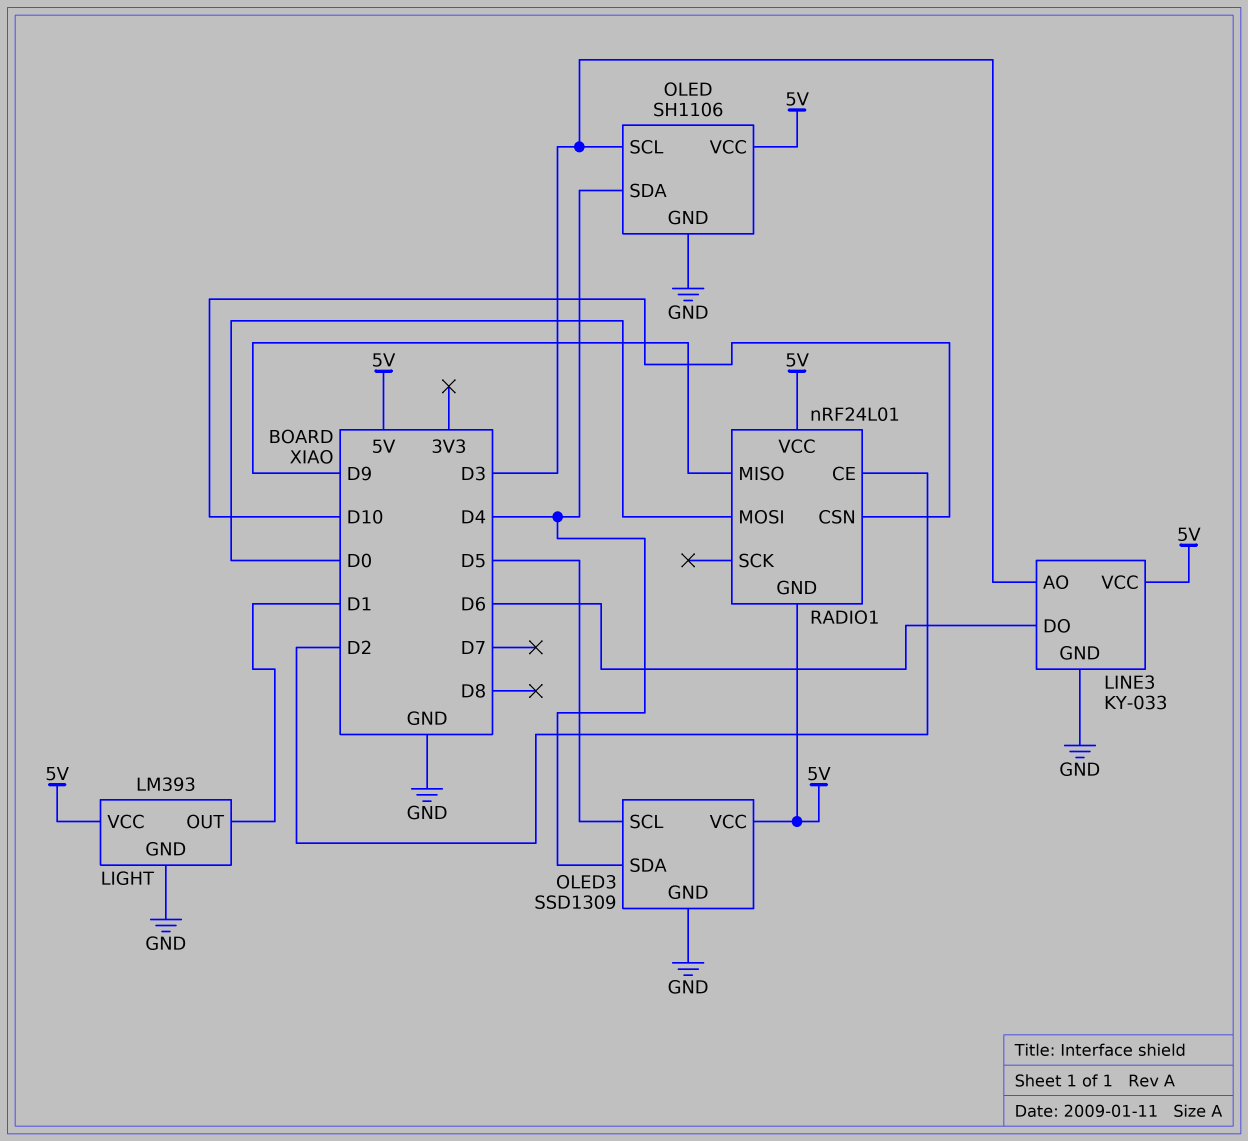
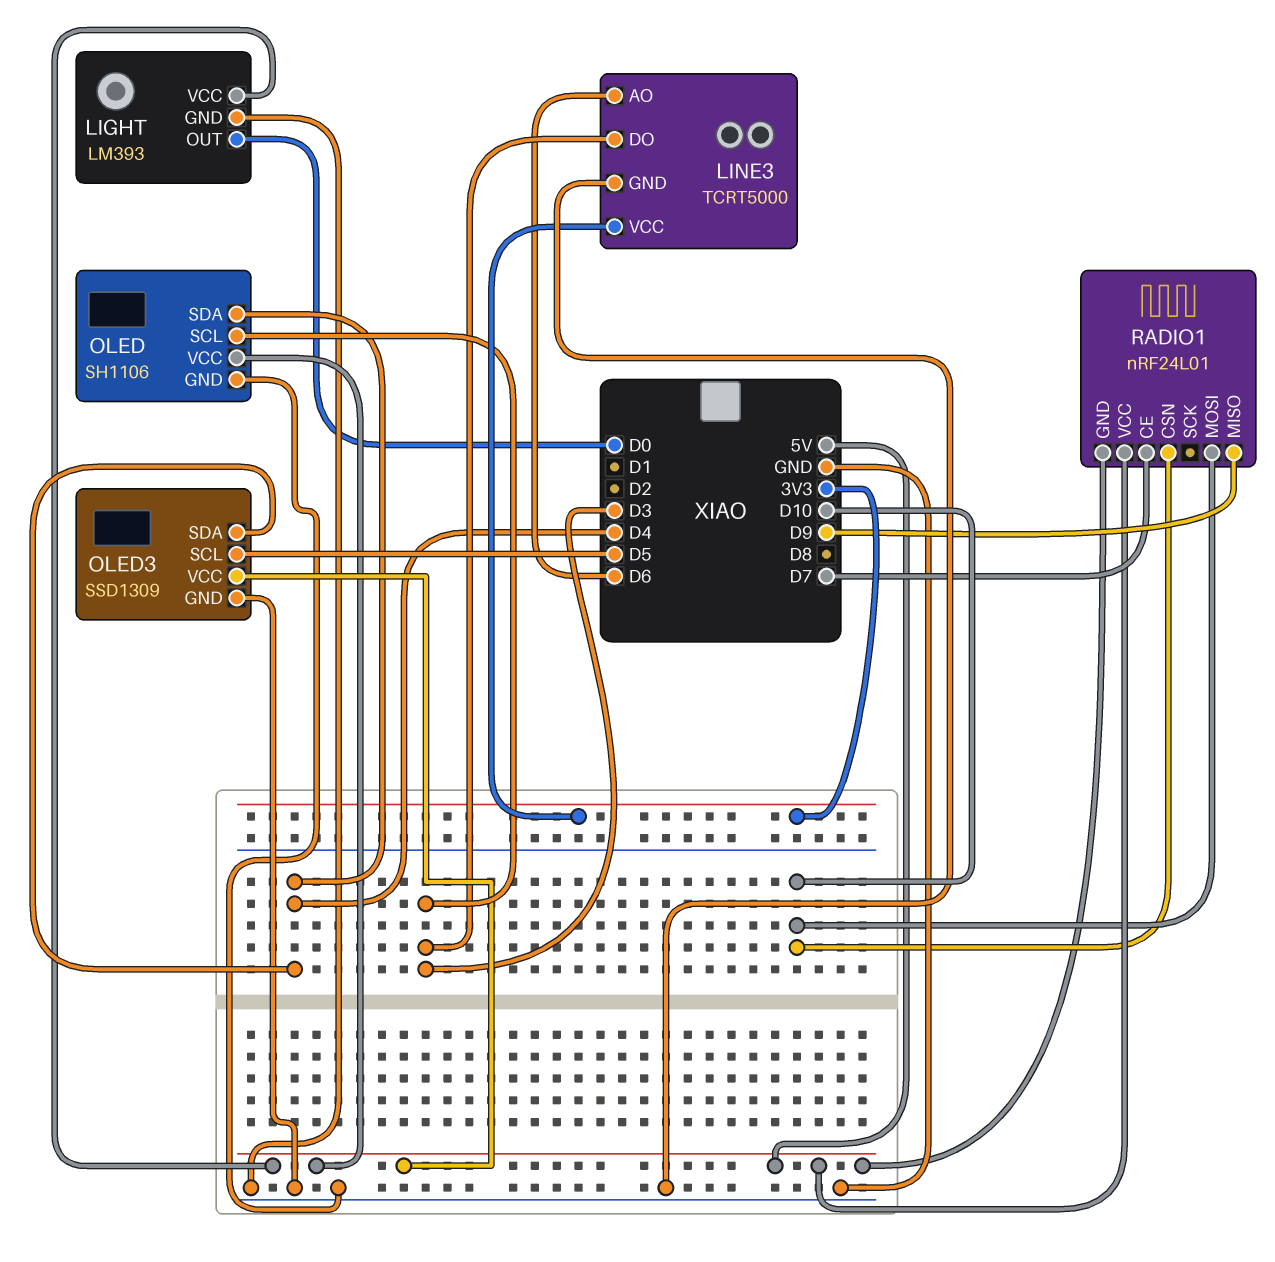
LIGHT pin OUT: D1 -> D0
LINE3: KY-033 -> TCRT5000
LINE3 pin AO: D3 -> D6
LINE3 pin DO: D6 -> D3
LINE3 pin VCC: 5V -> 3V3
RADIO1 pin CE: D2 -> D7
RADIO1 pin MOSI: D0 -> D10

